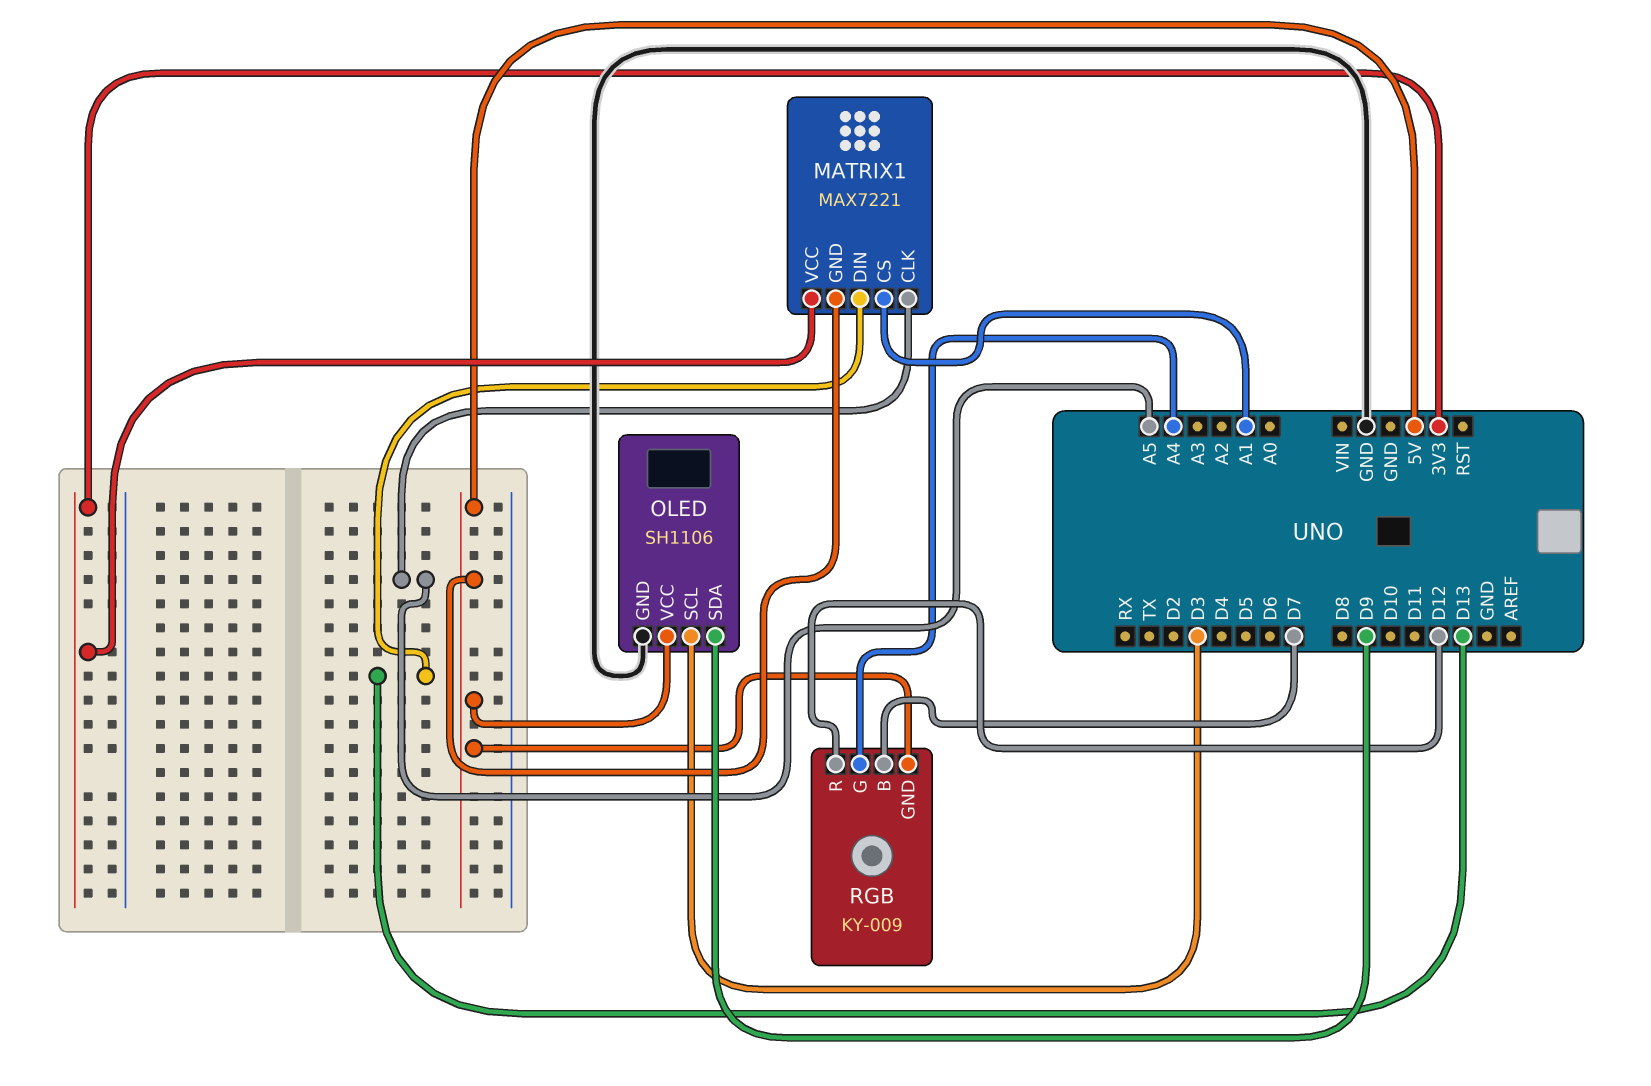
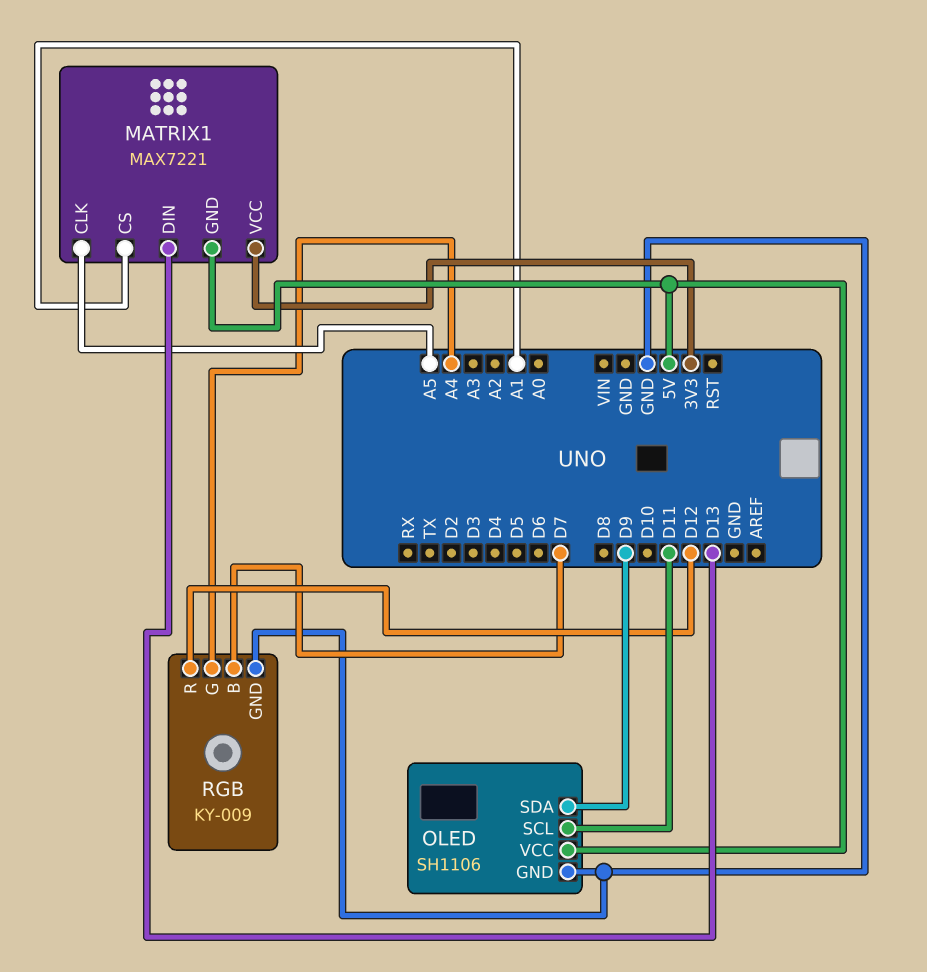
OLED pin SCL: D3 -> D11
RGB pin GND: 5V -> GND

